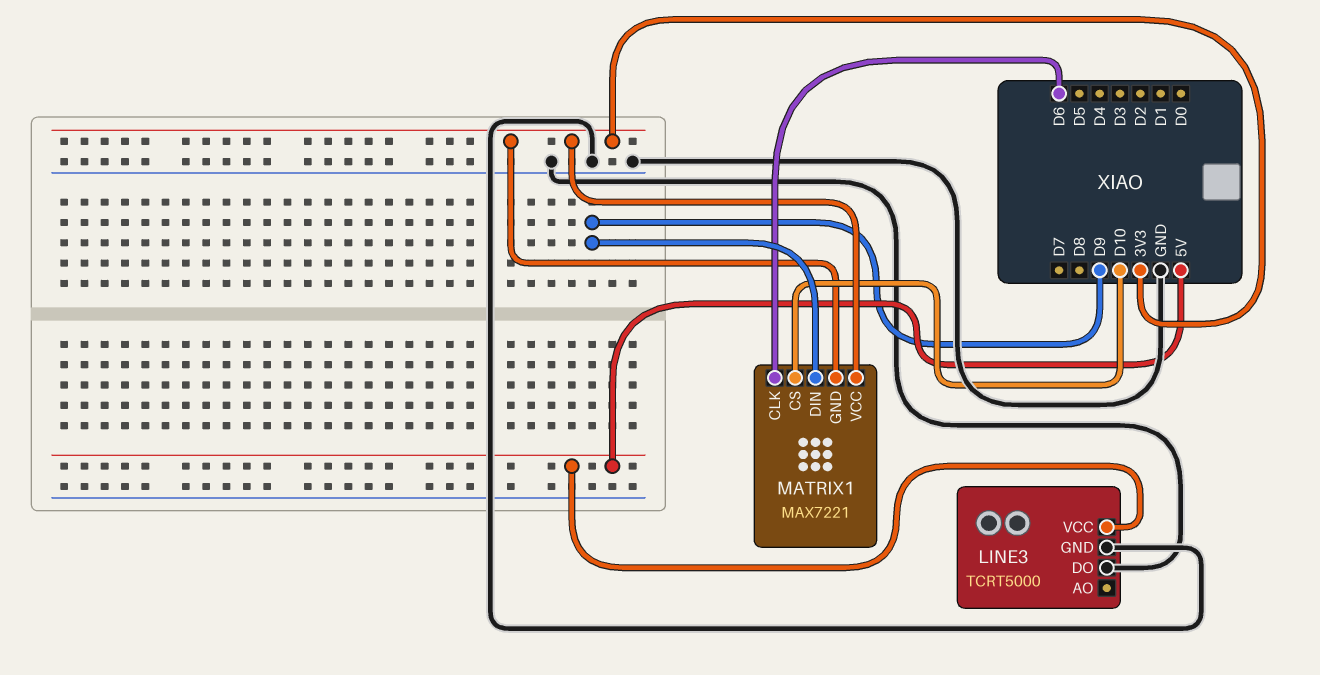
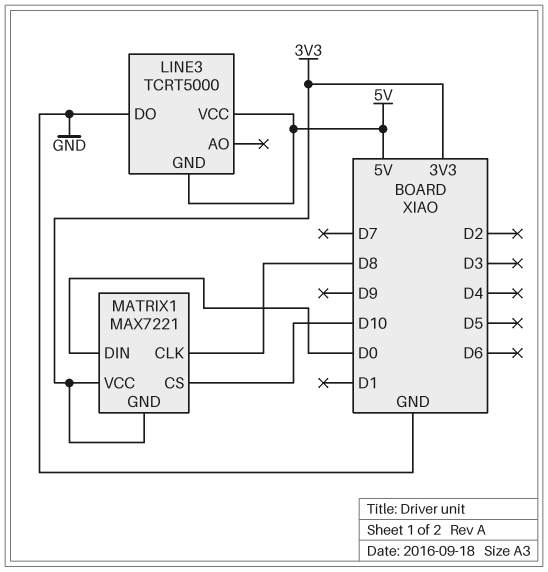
LINE3 pin GND: GND -> 5V
MATRIX1 pin CLK: D6 -> D8
MATRIX1 pin DIN: D9 -> D0

